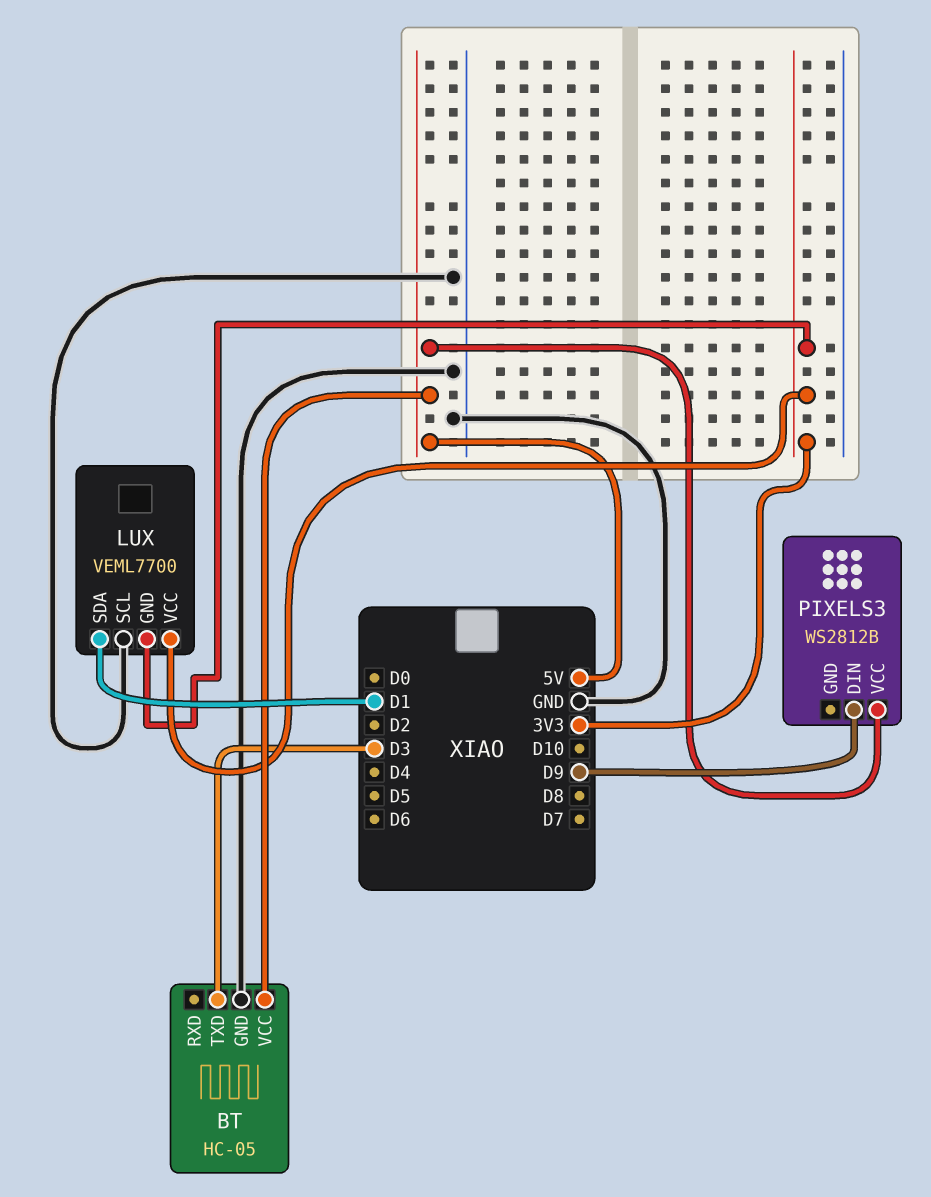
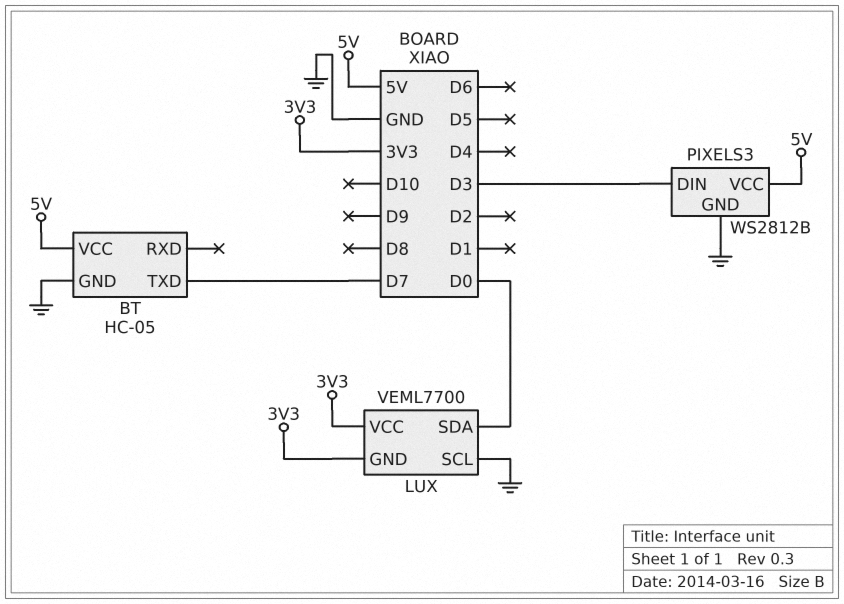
BT pin TXD: D3 -> D7
LUX pin SDA: D1 -> D0
PIXELS3 pin DIN: D9 -> D3
PIXELS3 pin GND: none -> GND

